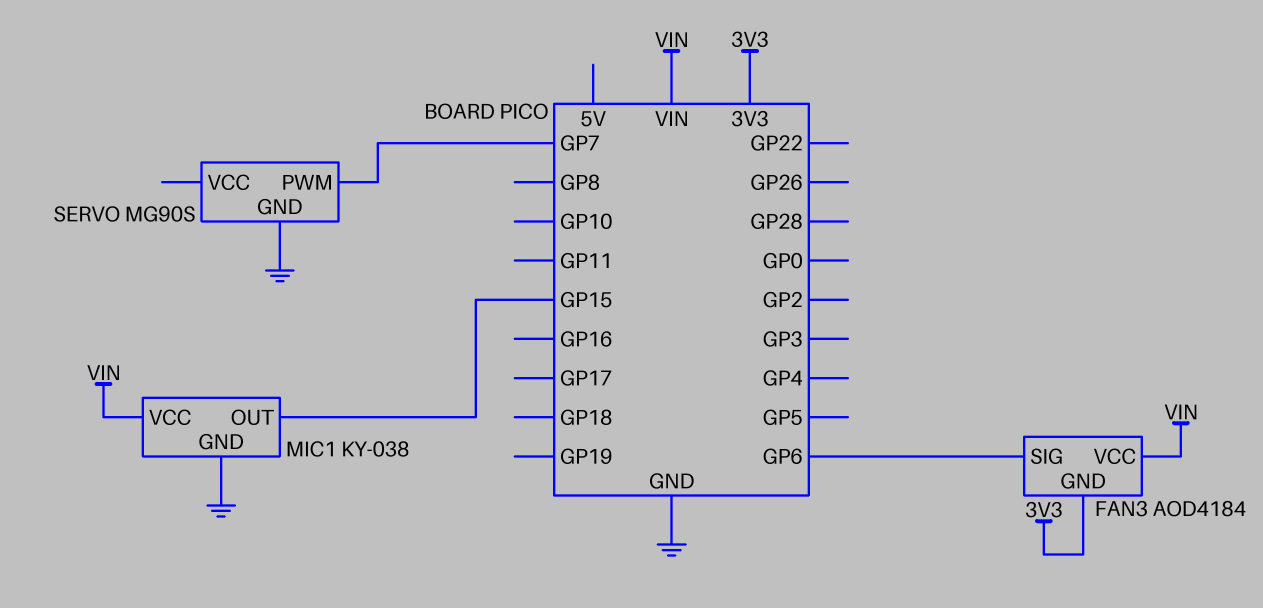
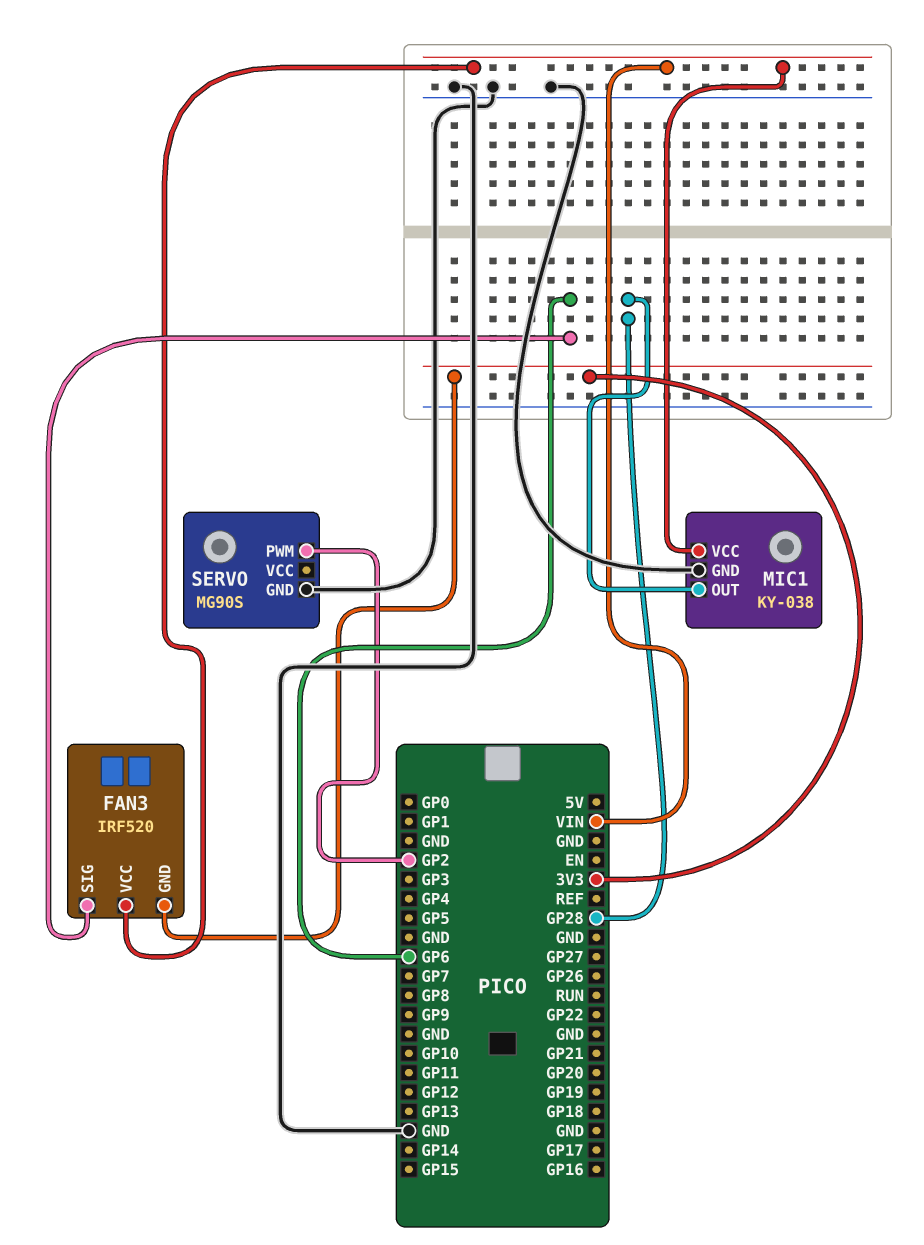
FAN3: AOD4184 -> IRF520
MIC1 pin OUT: GP15 -> GP28
SERVO pin PWM: GP7 -> GP2

